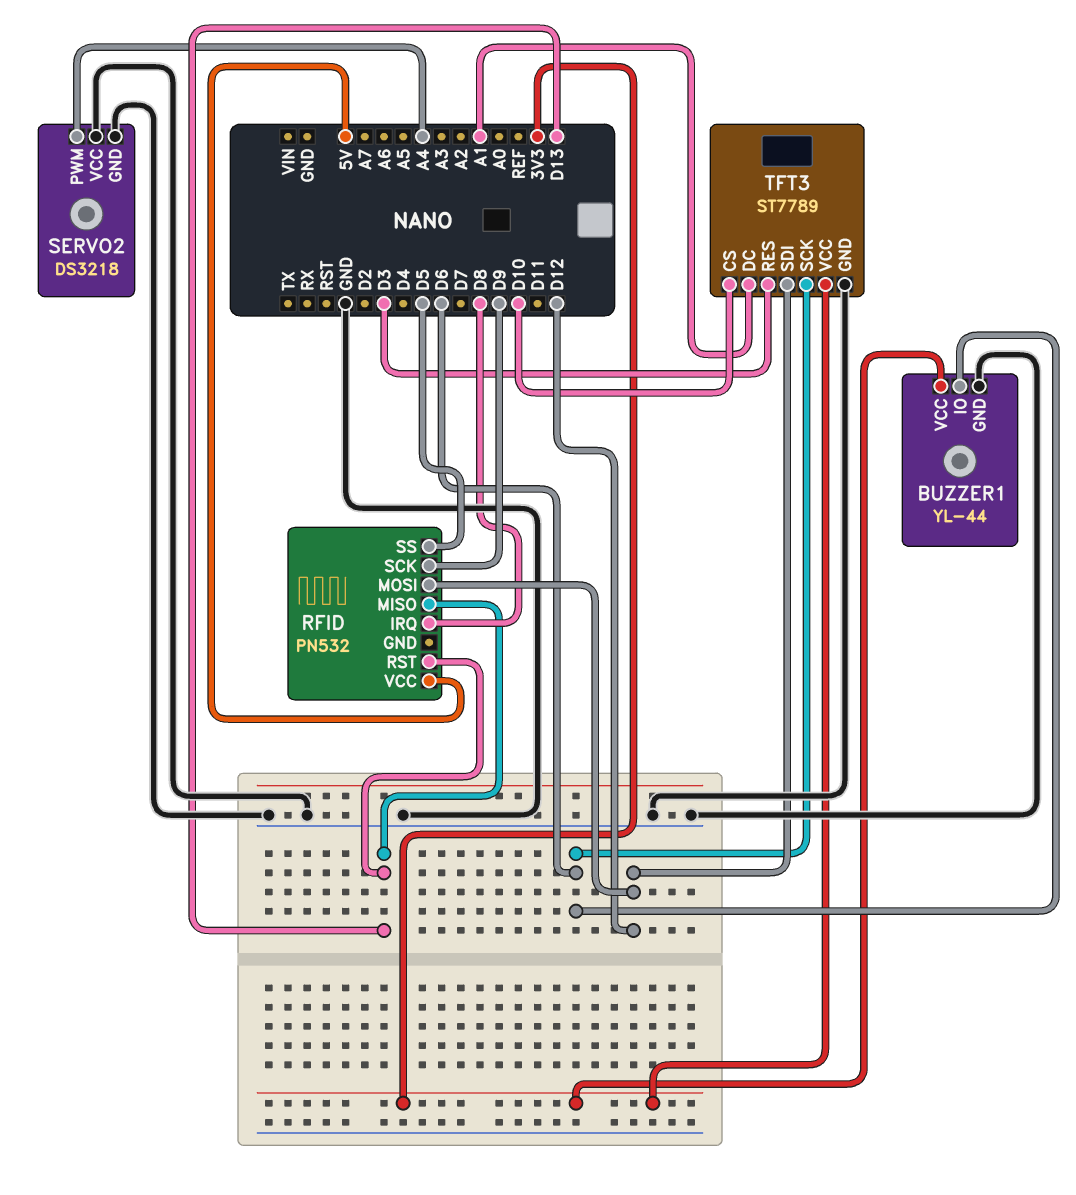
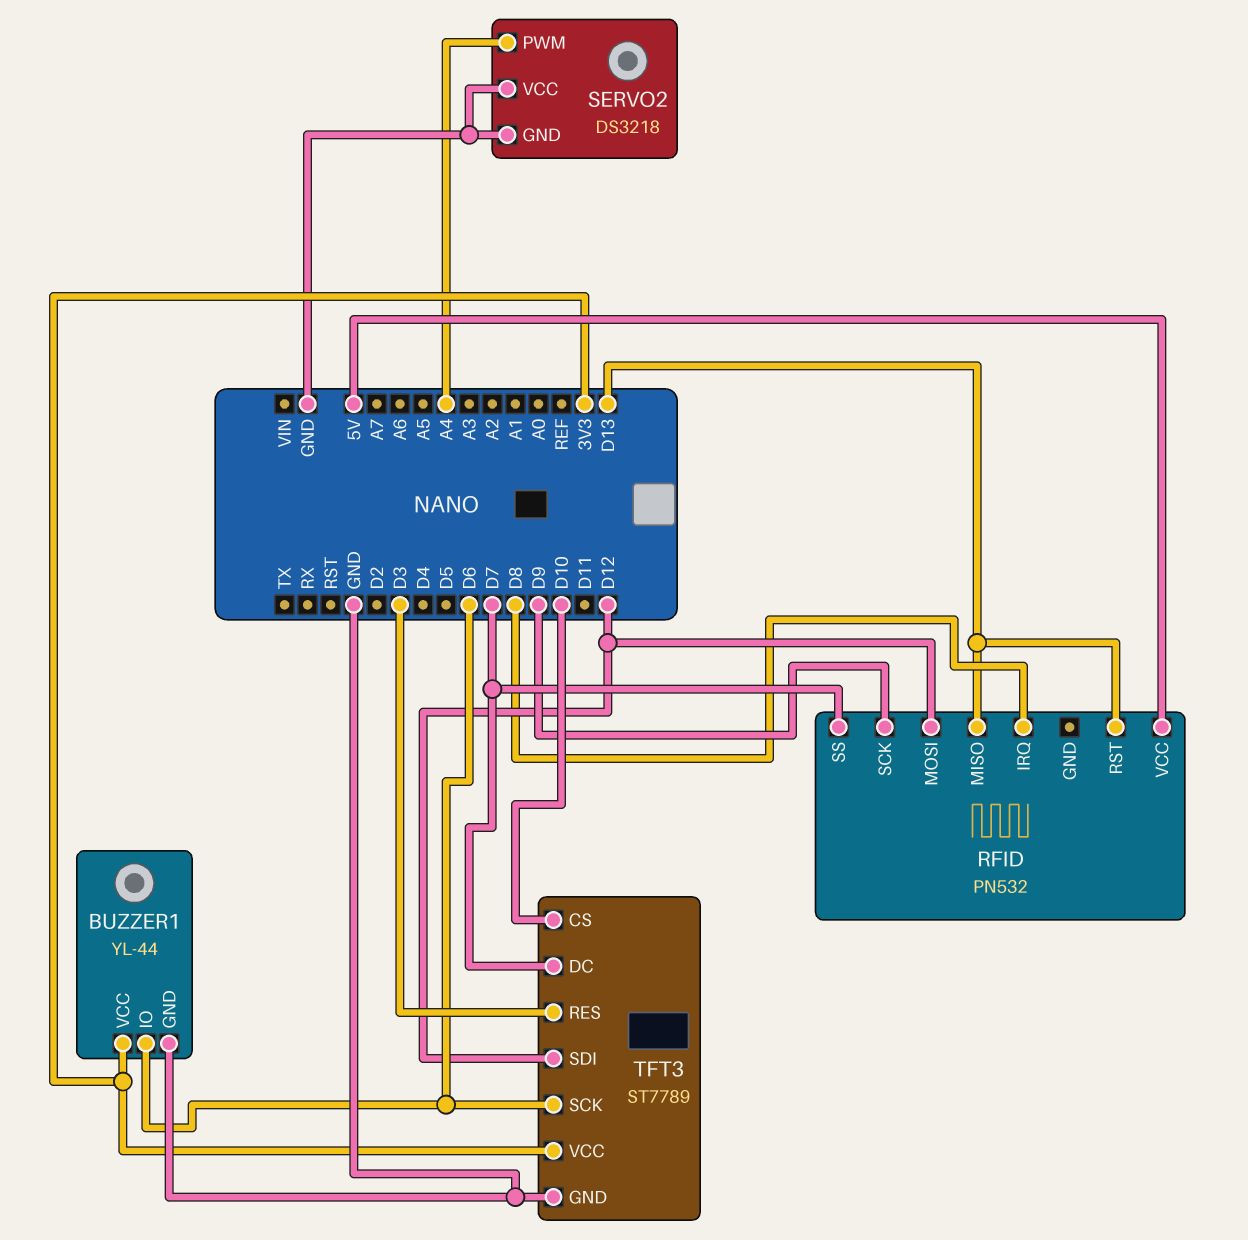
RFID pin SS: D5 -> D7
TFT3 pin DC: A1 -> D7

